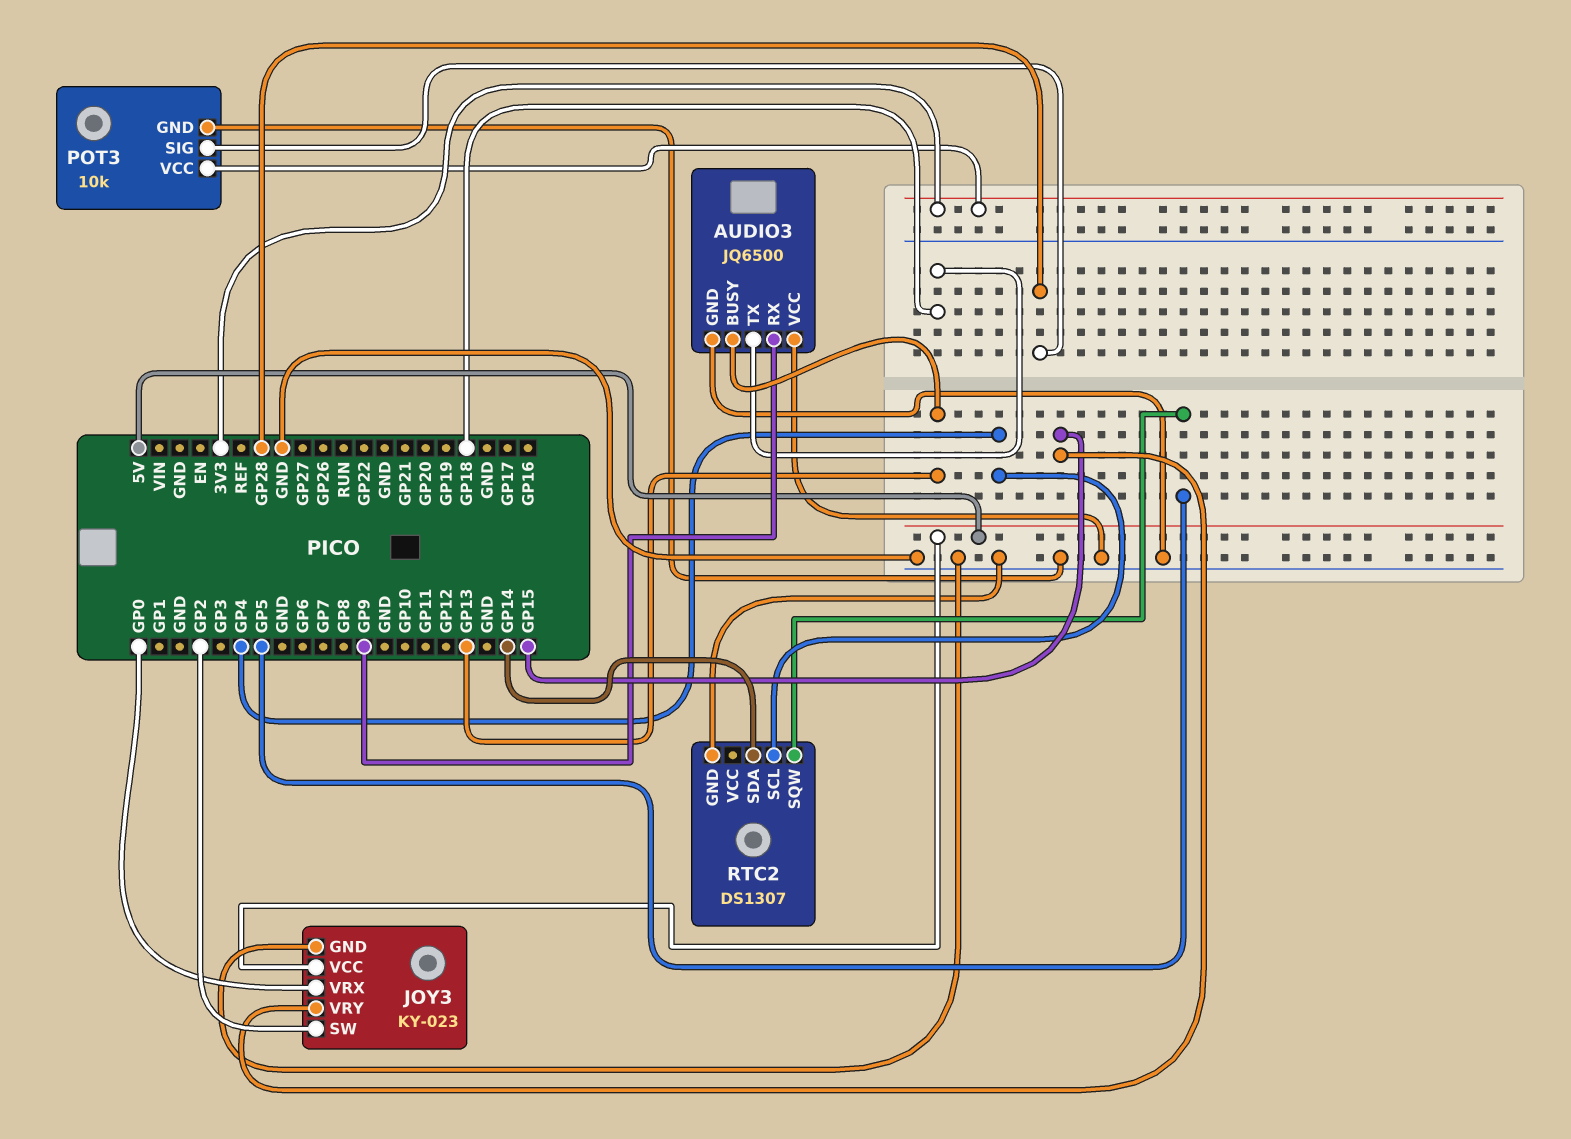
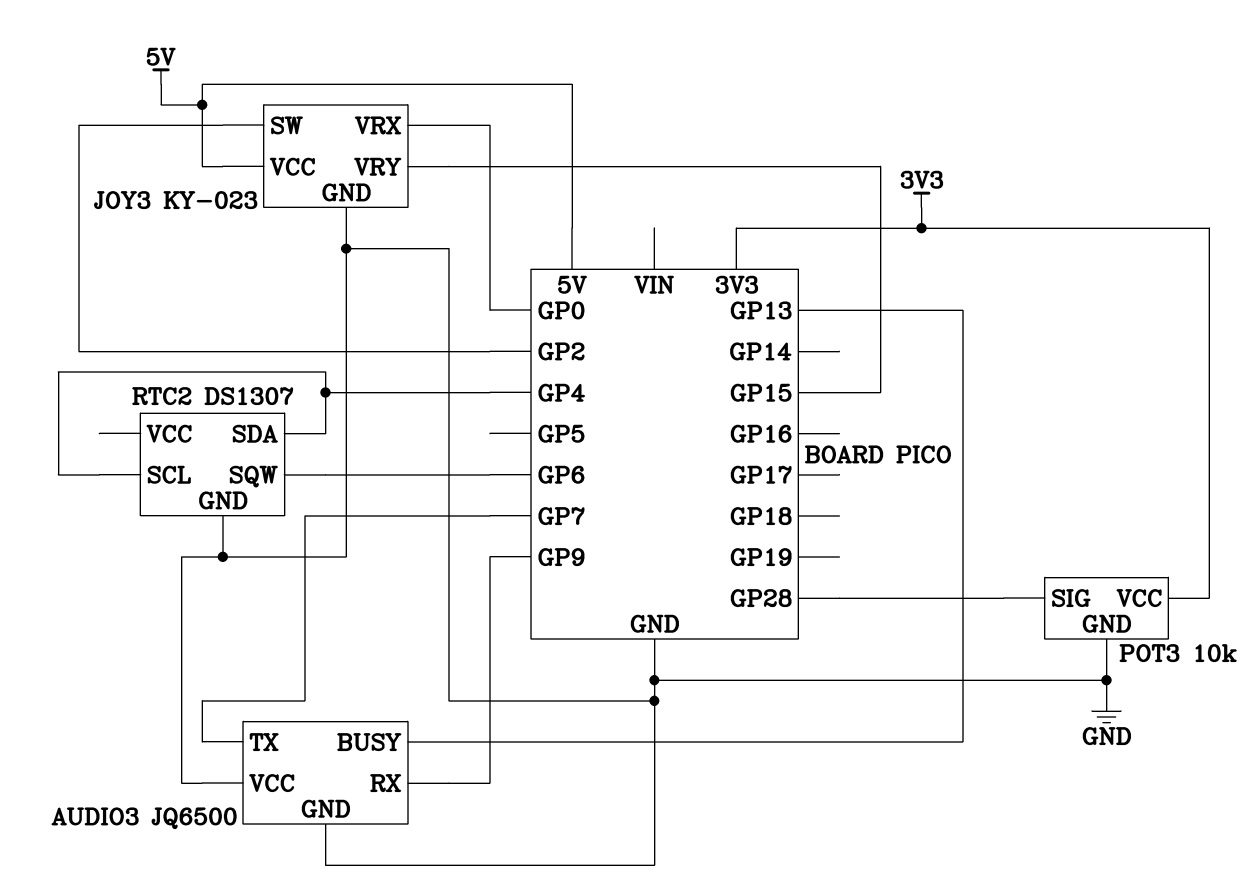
AUDIO3 pin TX: GP18 -> GP7
RTC2 pin SDA: GP14 -> GP4
RTC2 pin SQW: GP5 -> GP6

